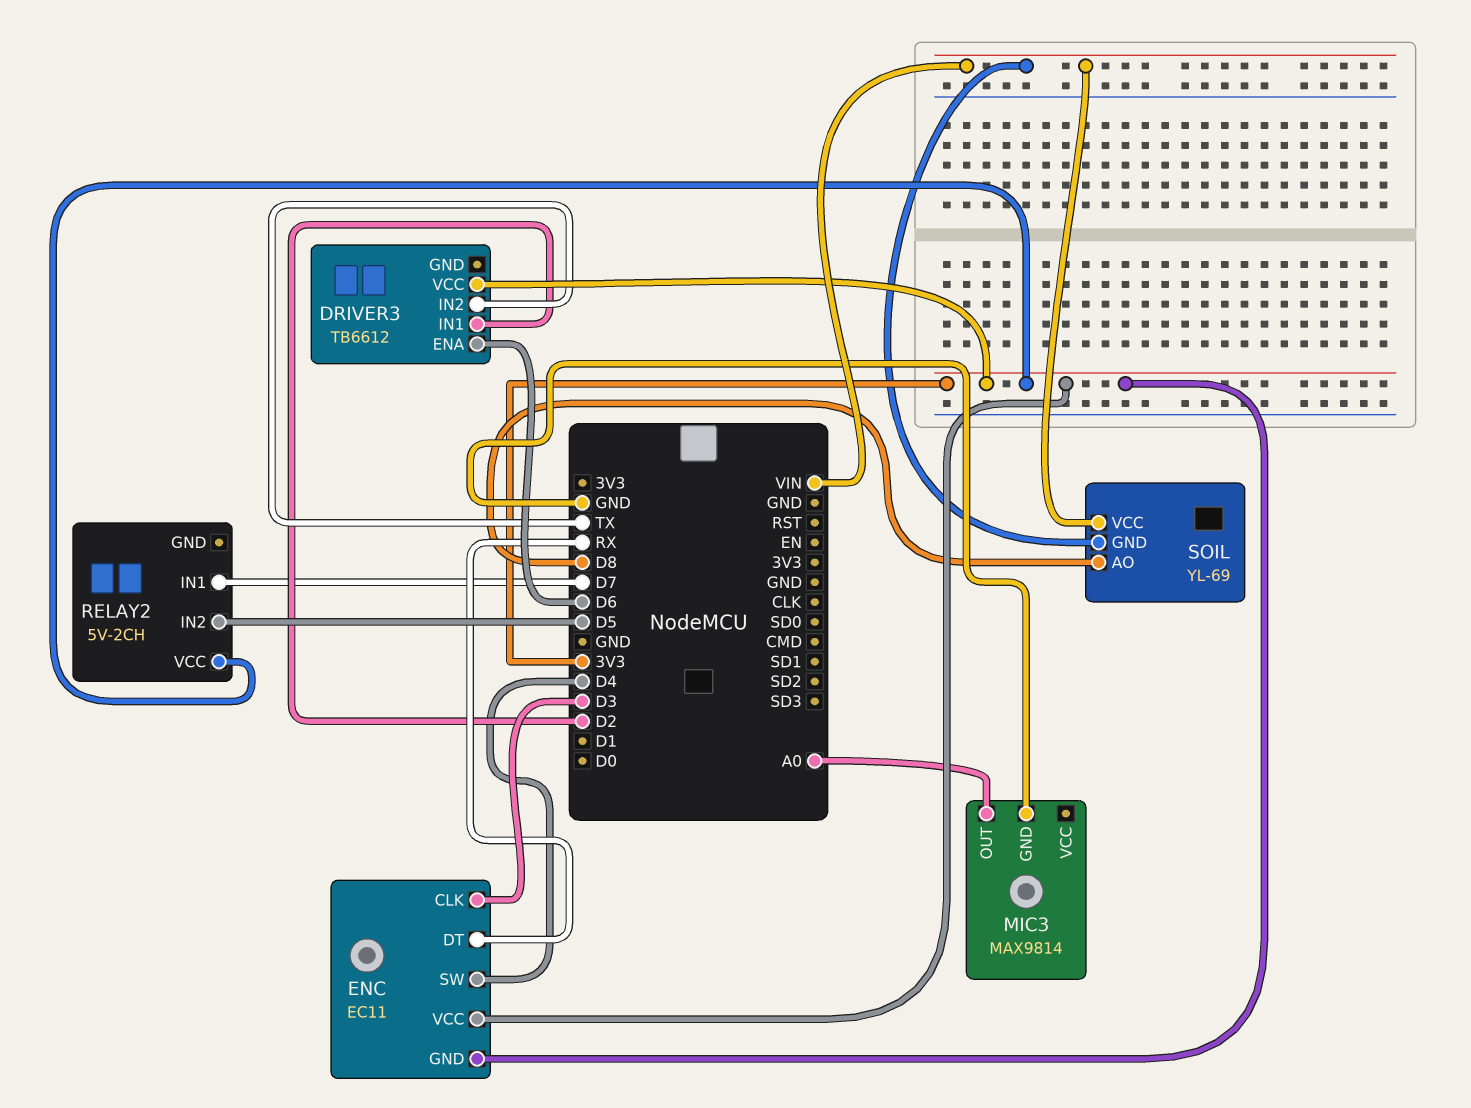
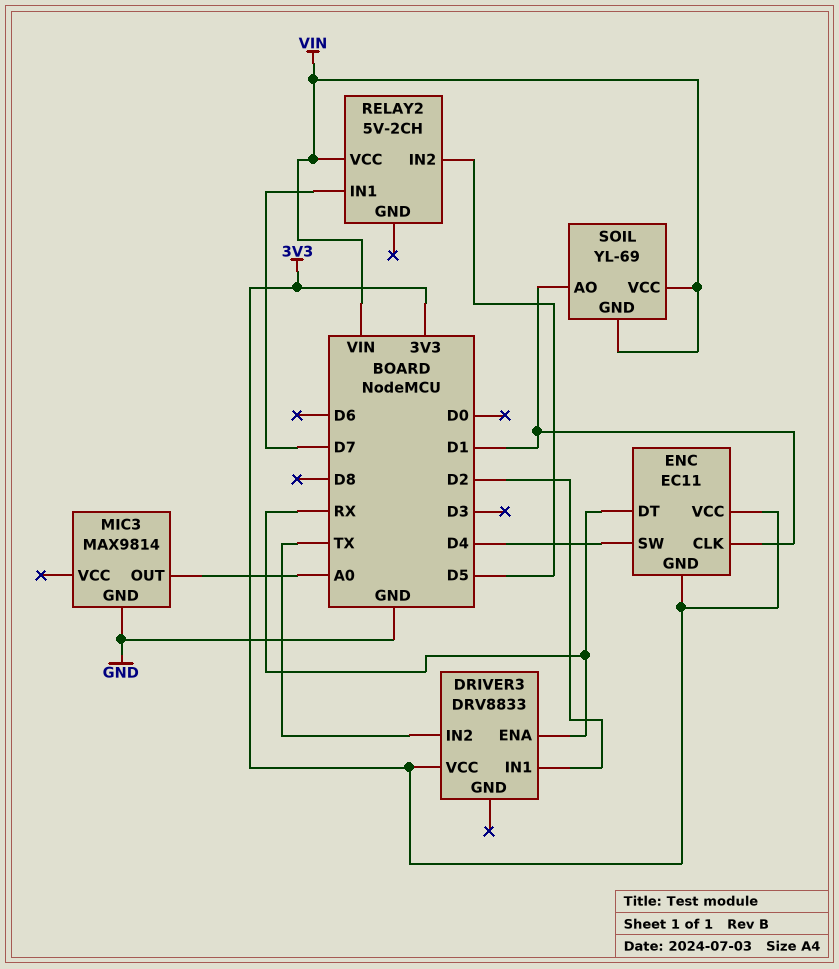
DRIVER3: TB6612 -> DRV8833
DRIVER3 pin ENA: D6 -> RX
ENC pin CLK: D3 -> D1
RELAY2 pin VCC: 3V3 -> VIN
SOIL pin AO: D8 -> D1

